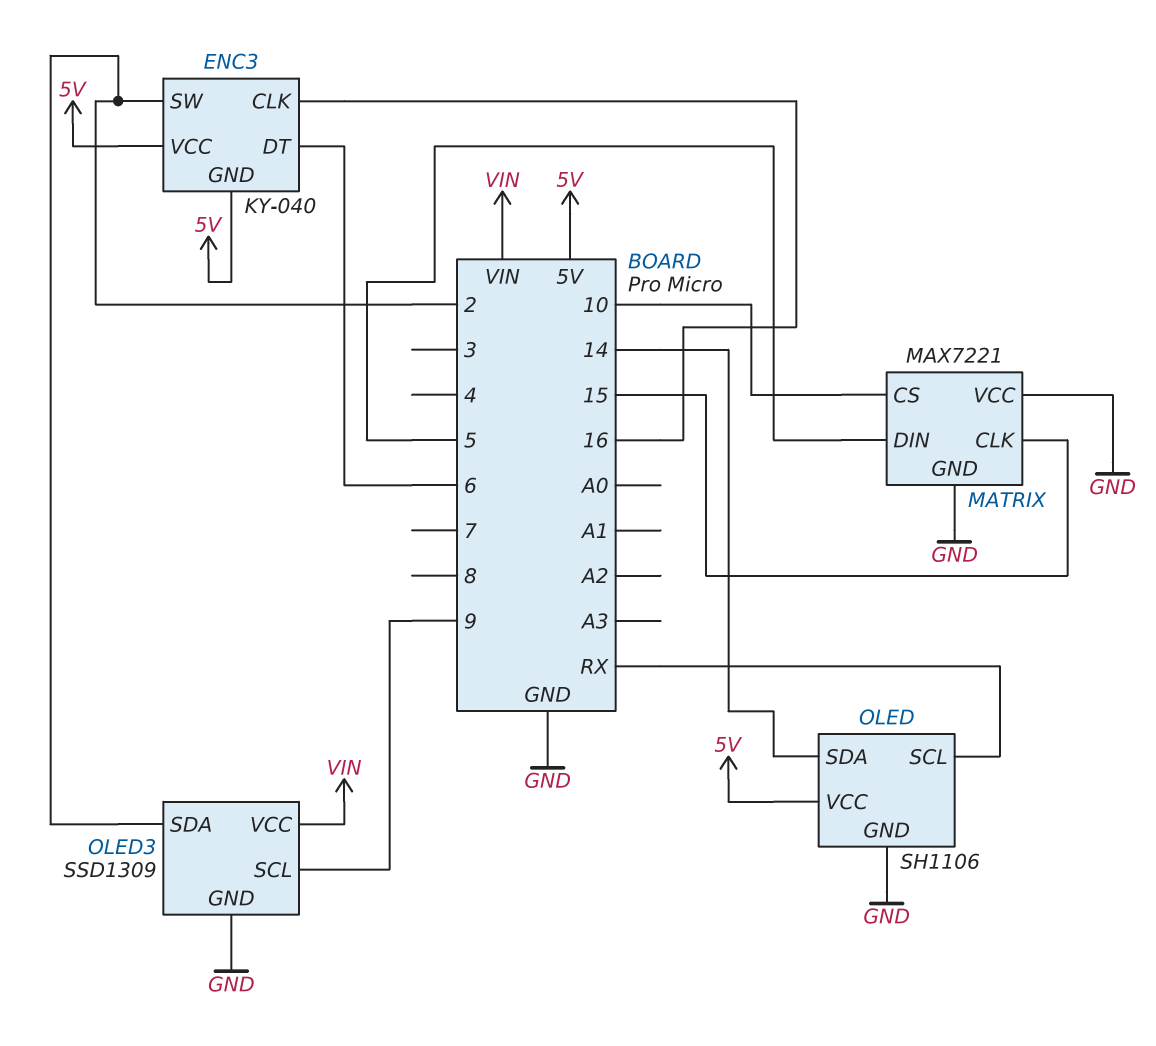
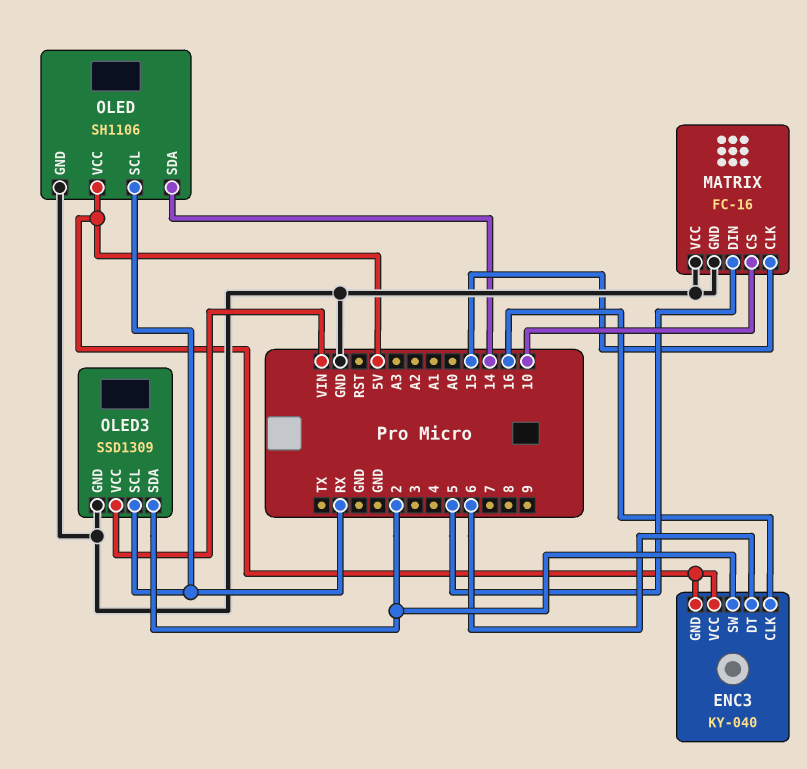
MATRIX: MAX7221 -> FC-16
OLED3 pin SCL: 9 -> RX

